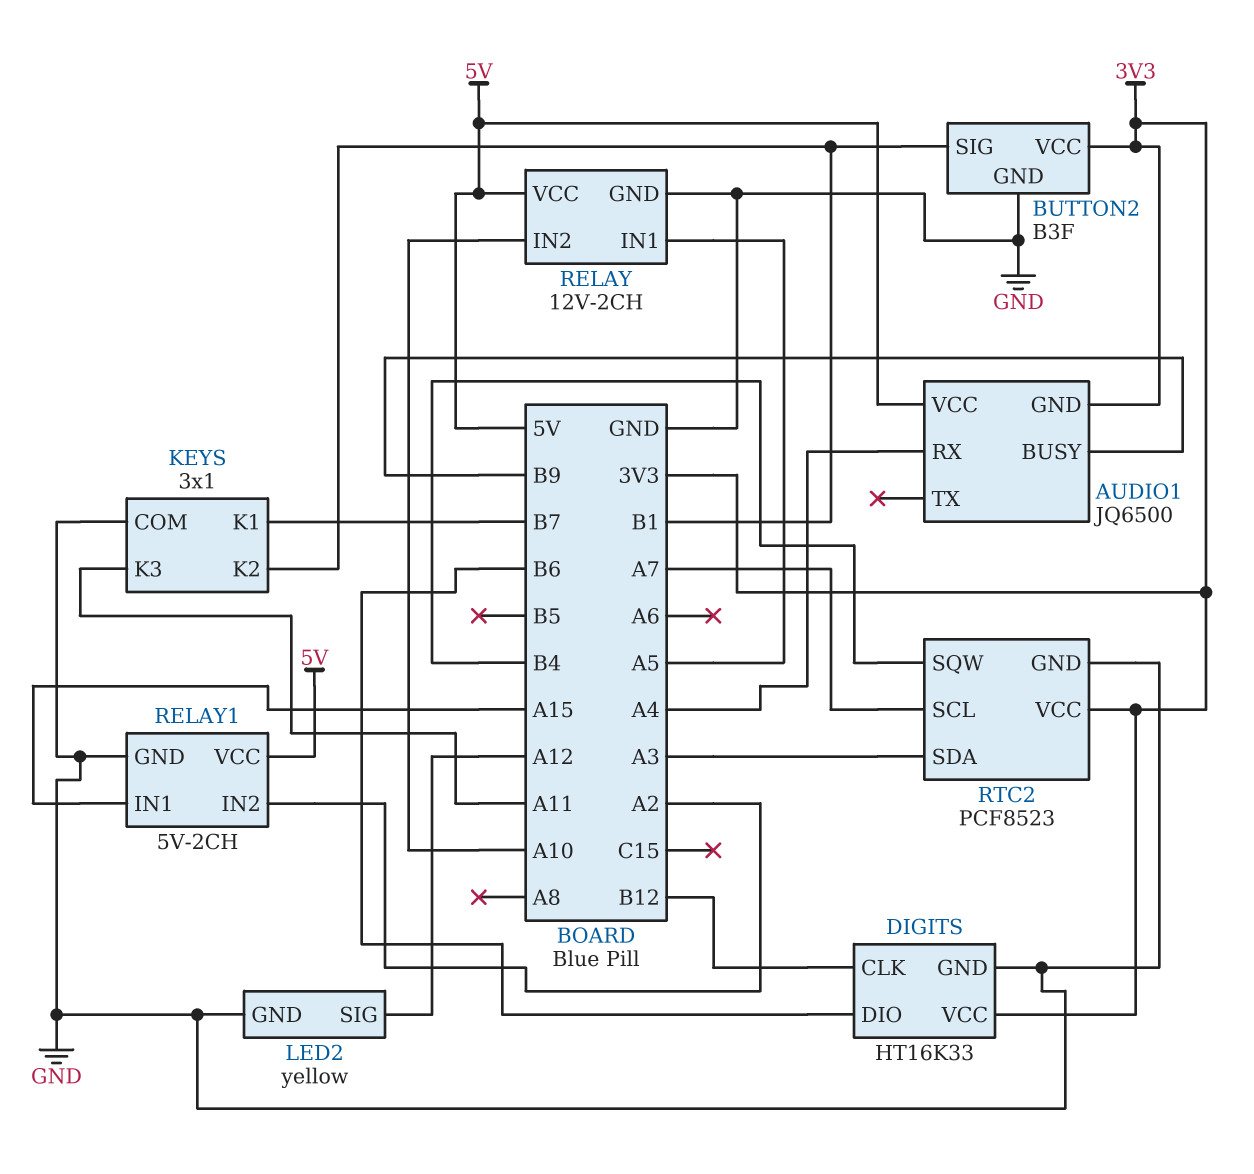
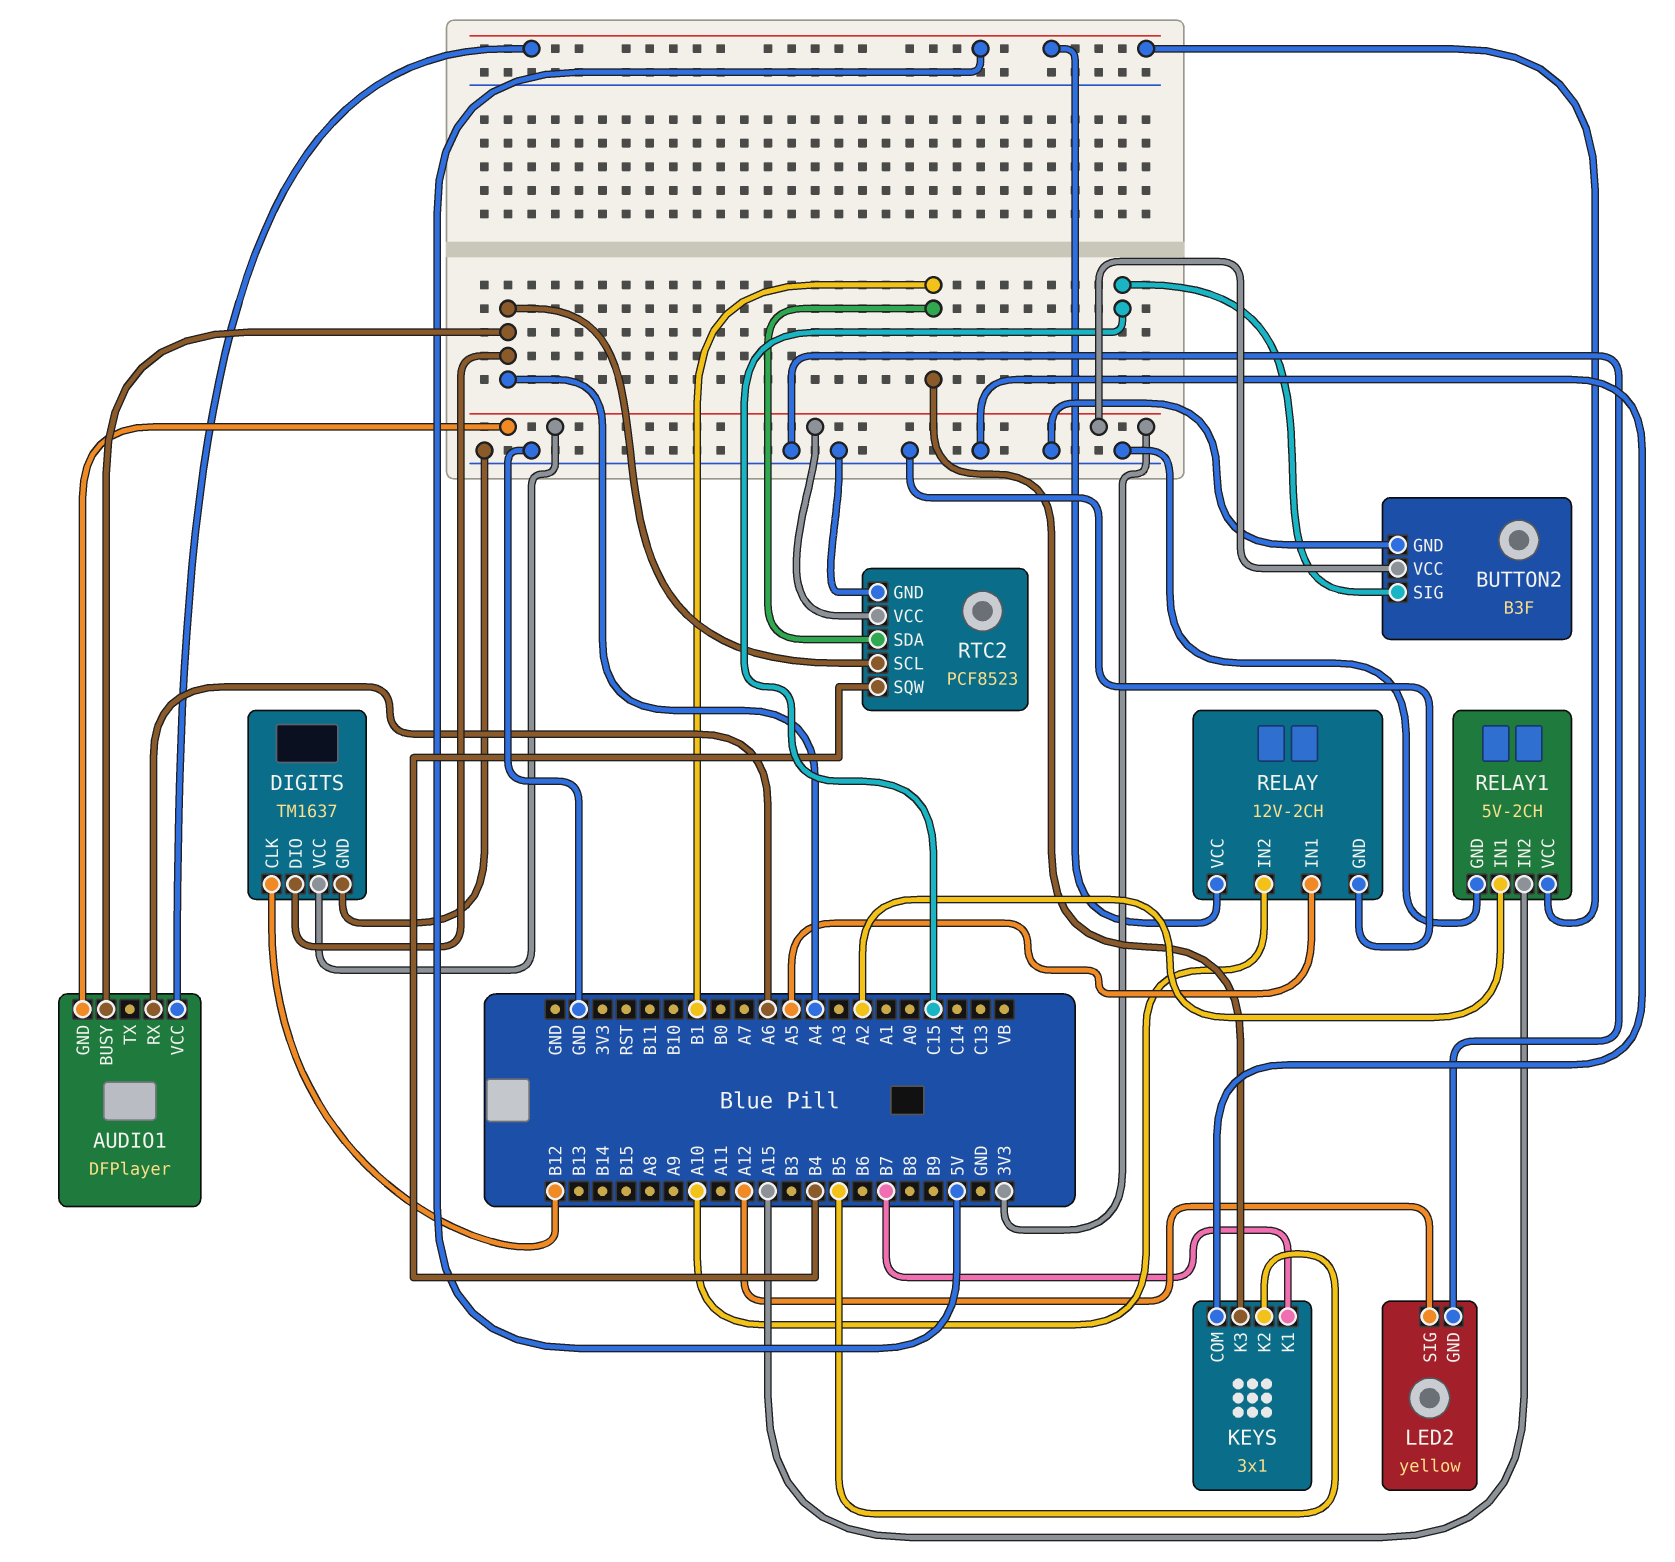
AUDIO1: JQ6500 -> DFPlayer
AUDIO1 pin BUSY: B9 -> A4
AUDIO1 pin RX: A4 -> A6
BUTTON2 pin SIG: B1 -> C15
DIGITS: HT16K33 -> TM1637
DIGITS pin DIO: B6 -> A4
KEYS pin K2: B1 -> B5
KEYS pin K3: A11 -> B1
RELAY1 pin IN1: A15 -> A2
RELAY1 pin IN2: A2 -> A15
RTC2 pin SCL: A7 -> A4
RTC2 pin SDA: A3 -> B1

